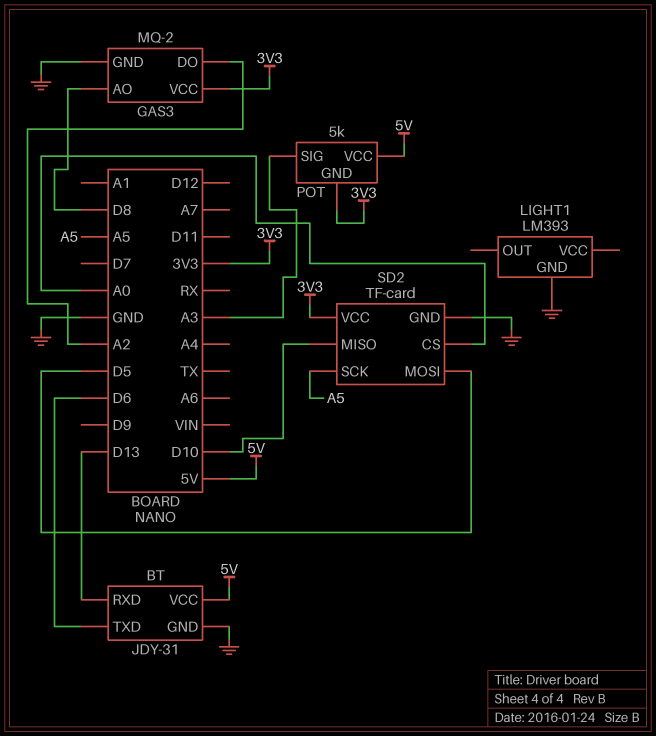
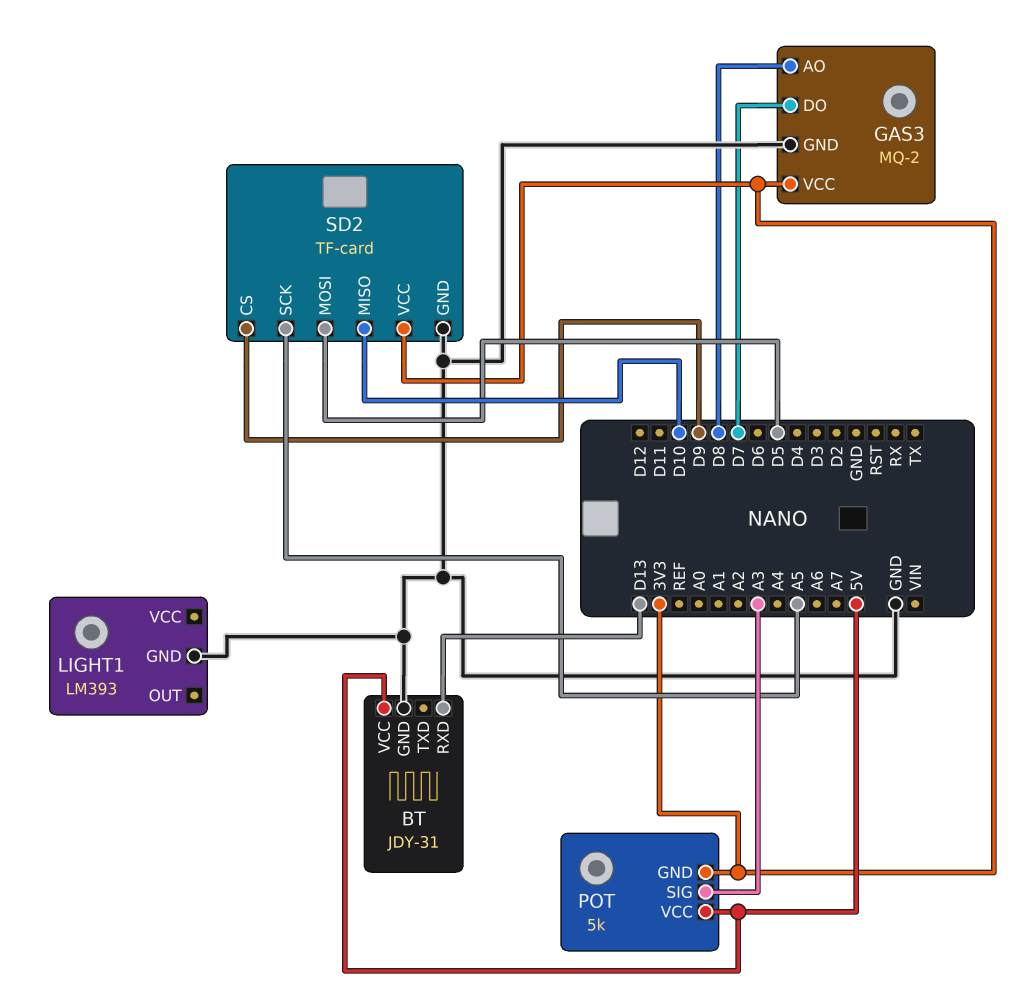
BT pin TXD: D6 -> none
GAS3 pin DO: A2 -> D7
SD2 pin CS: A0 -> D9

